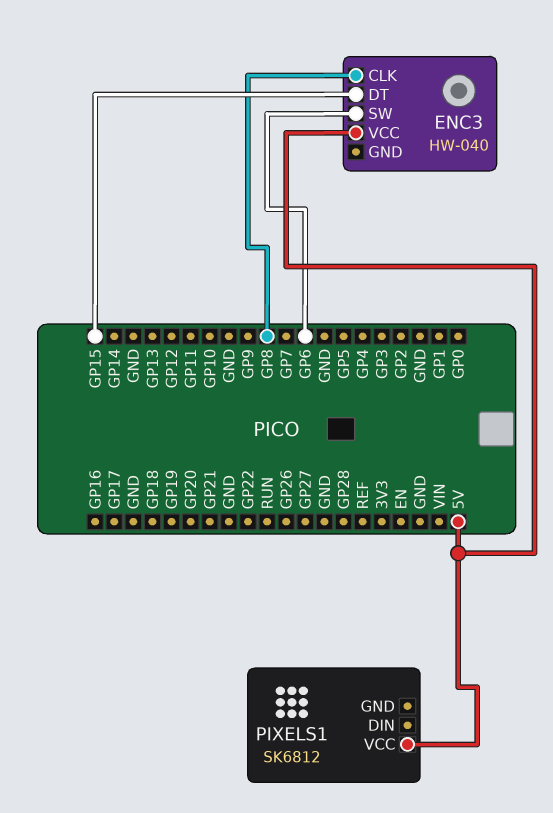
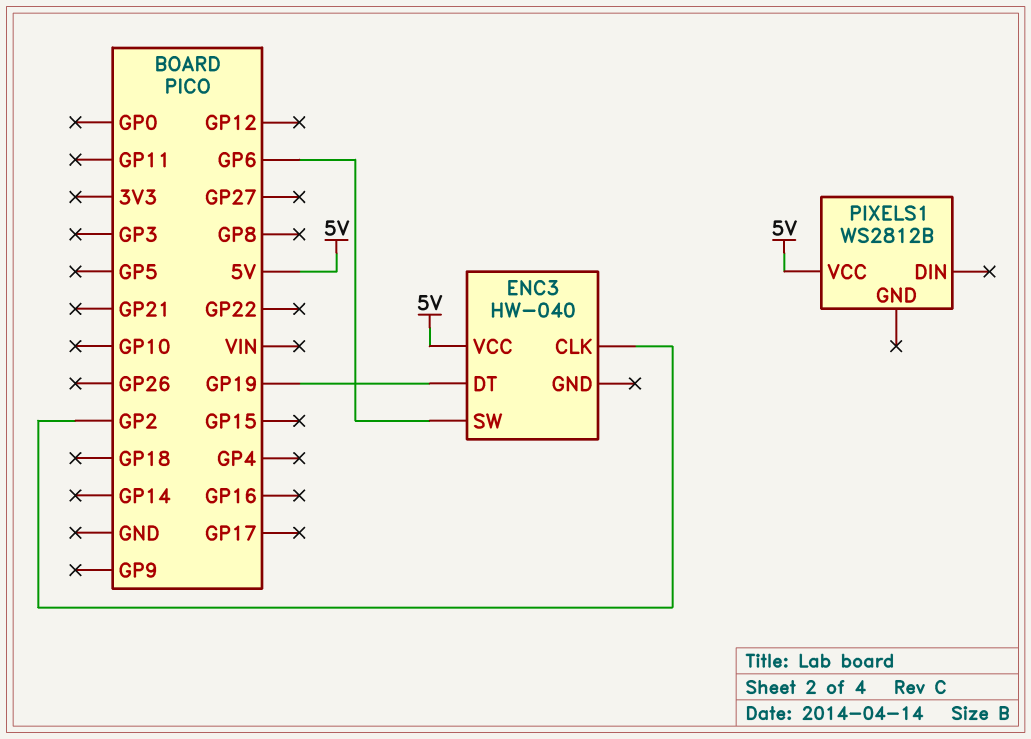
ENC3 pin CLK: GP8 -> GP2
ENC3 pin DT: GP15 -> GP19
PIXELS1: SK6812 -> WS2812B

